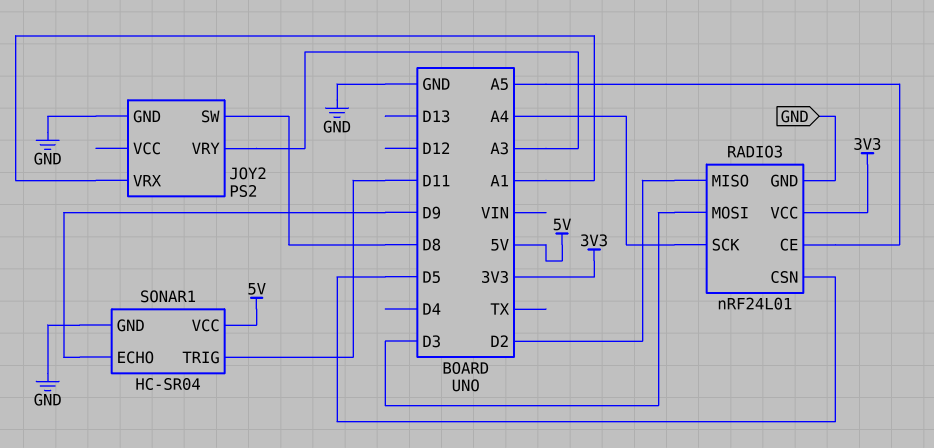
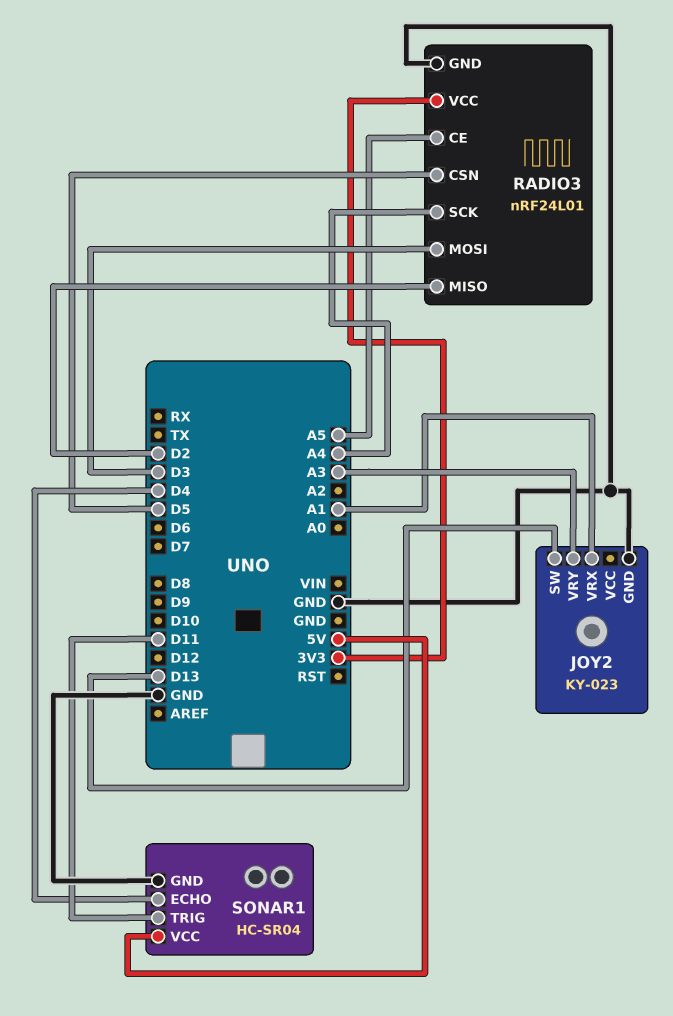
JOY2: PS2 -> KY-023
JOY2 pin SW: D8 -> D13
SONAR1 pin ECHO: D9 -> D4

